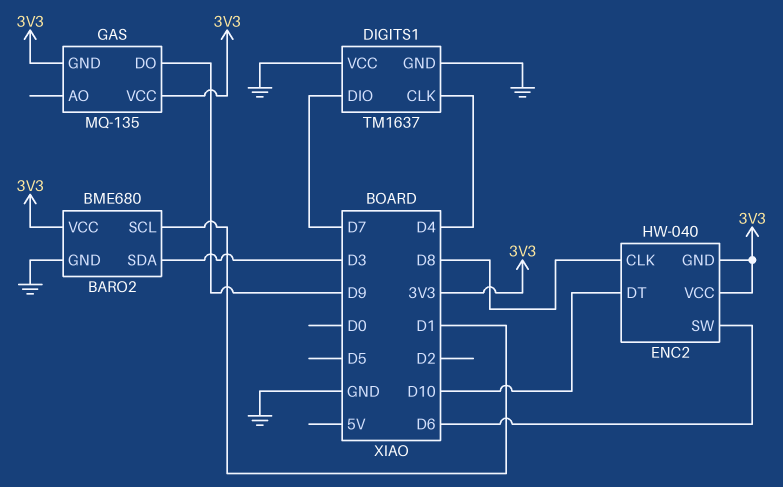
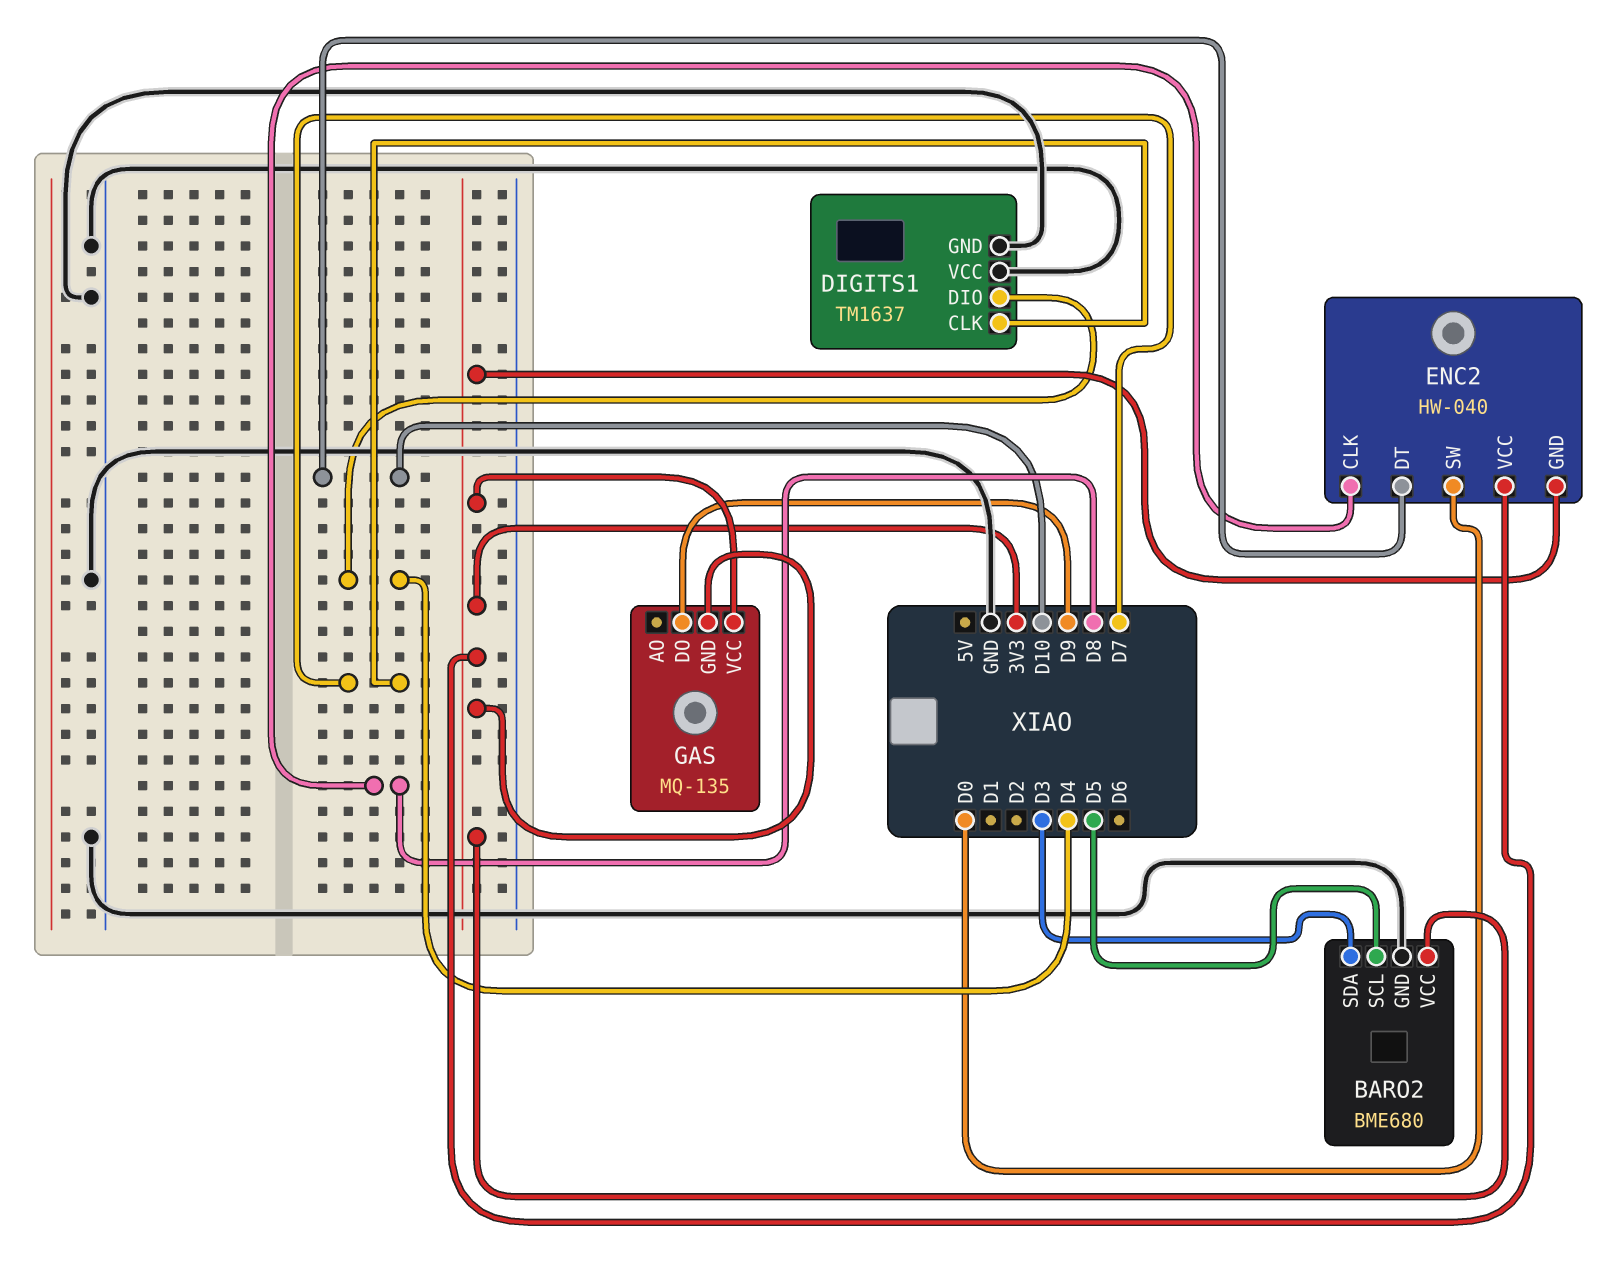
BARO2 pin SCL: D1 -> D5
DIGITS1 pin CLK: D4 -> D7
DIGITS1 pin DIO: D7 -> D4
ENC2 pin SW: D6 -> D0

